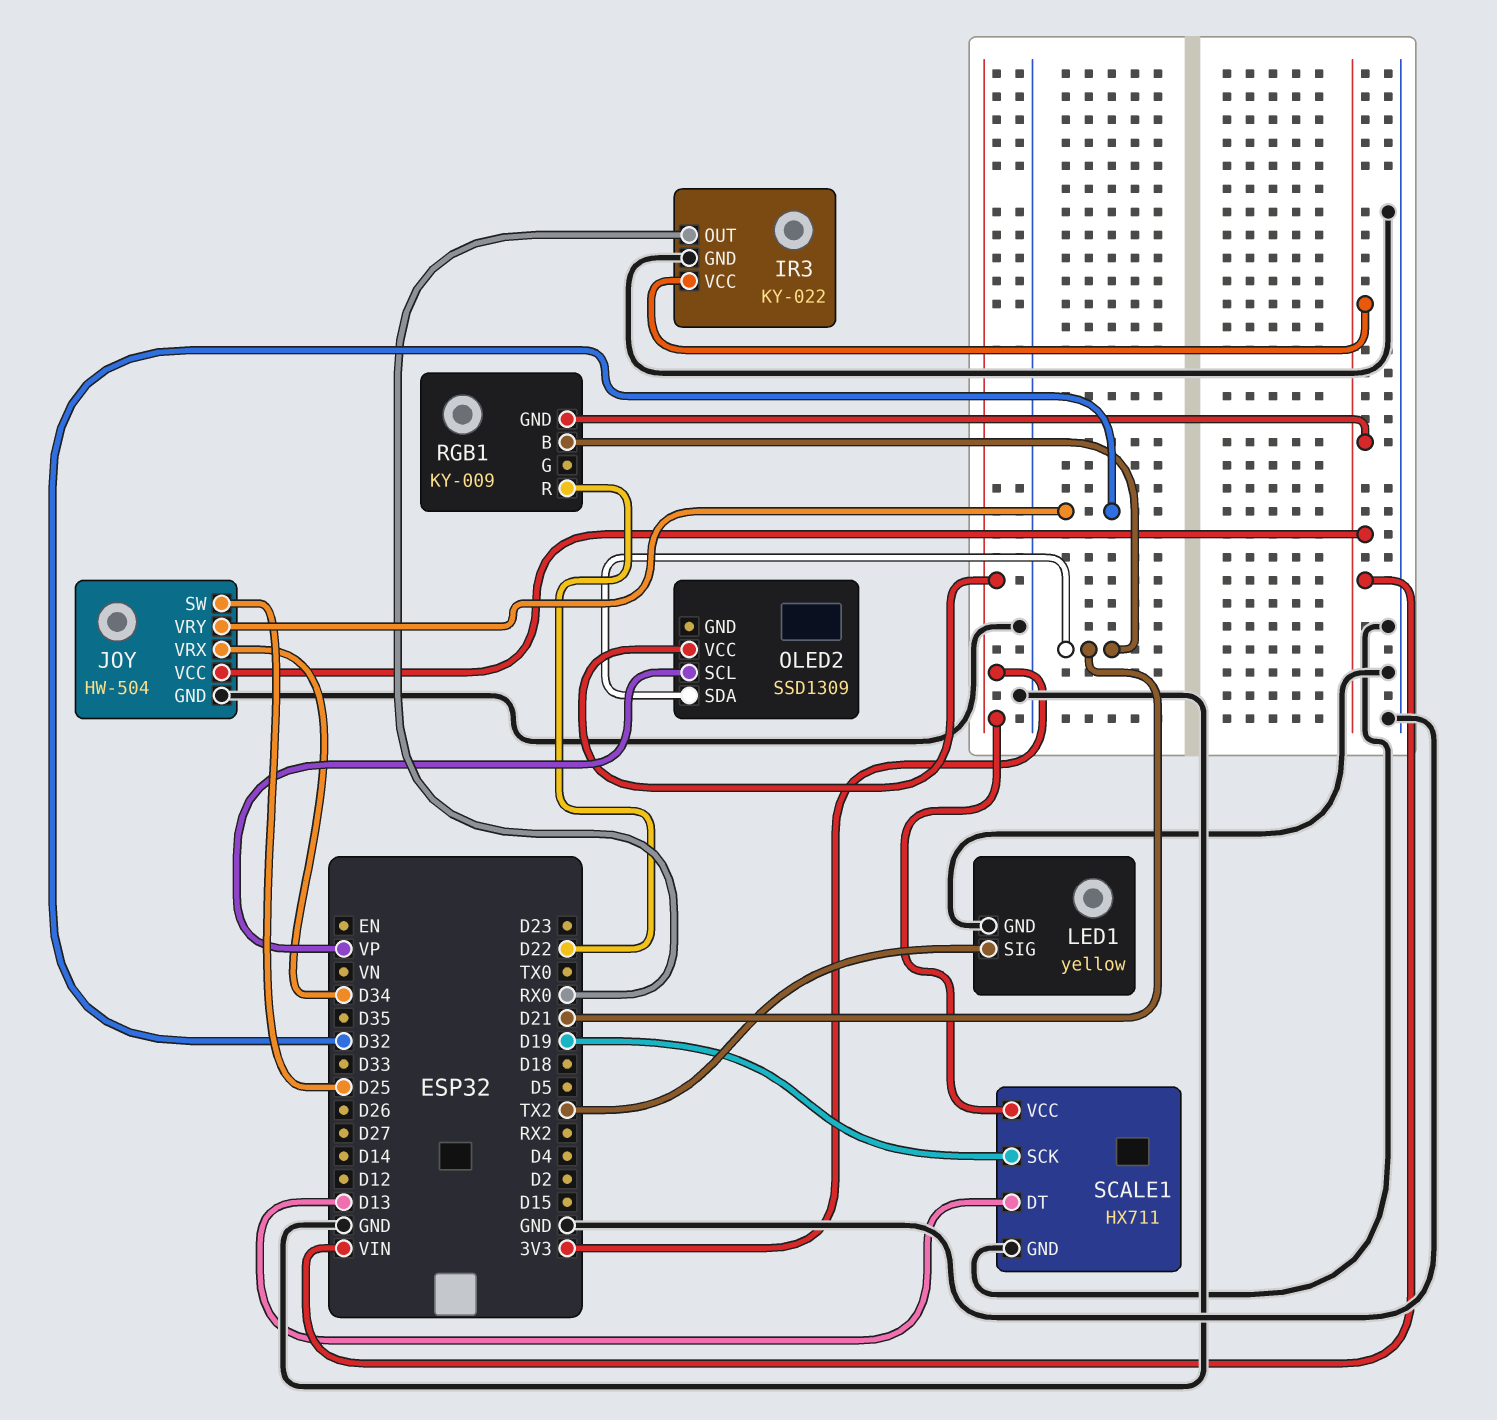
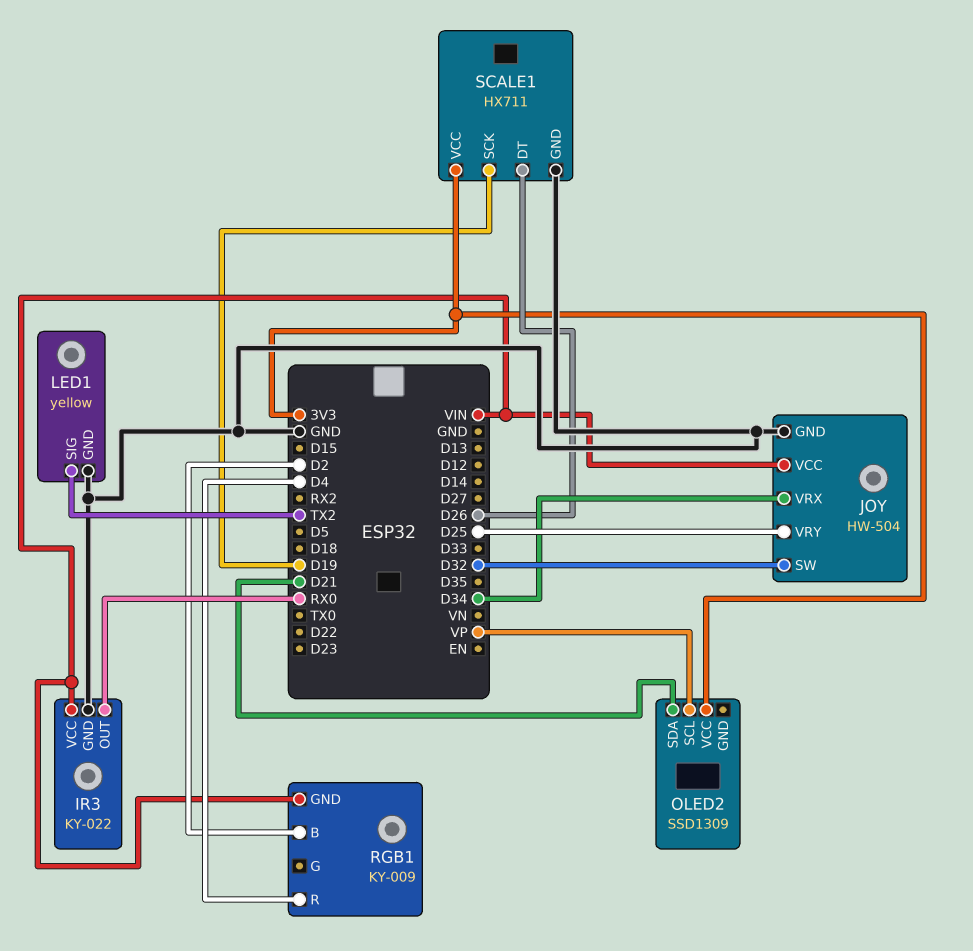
JOY pin SW: D25 -> D32
JOY pin VRY: D32 -> D25
RGB1 pin B: D21 -> D2
RGB1 pin R: D22 -> D4
SCALE1 pin DT: D13 -> D26

